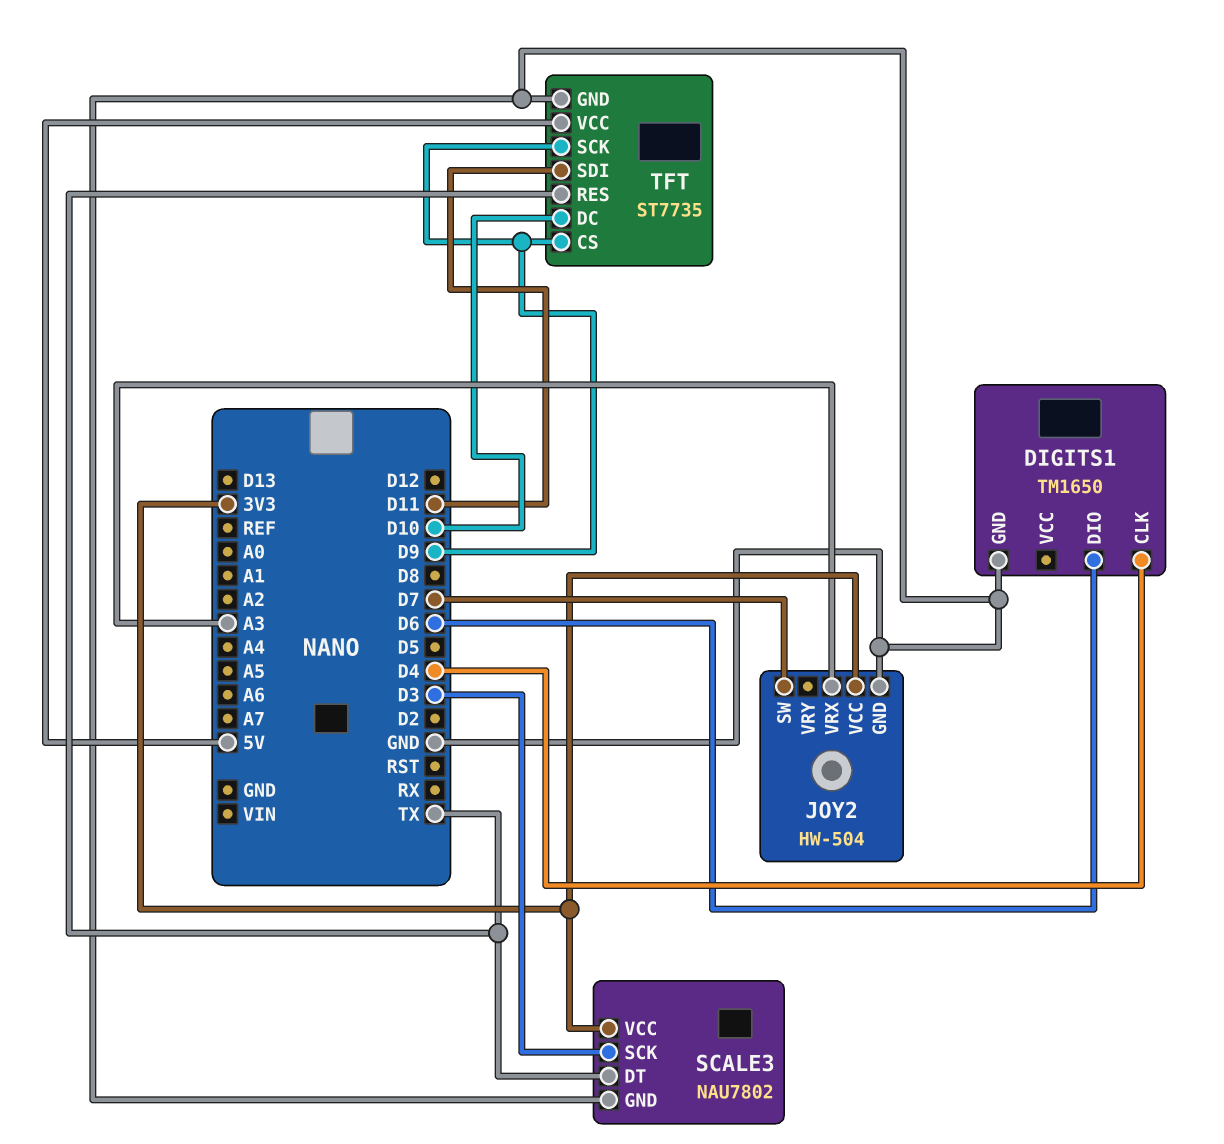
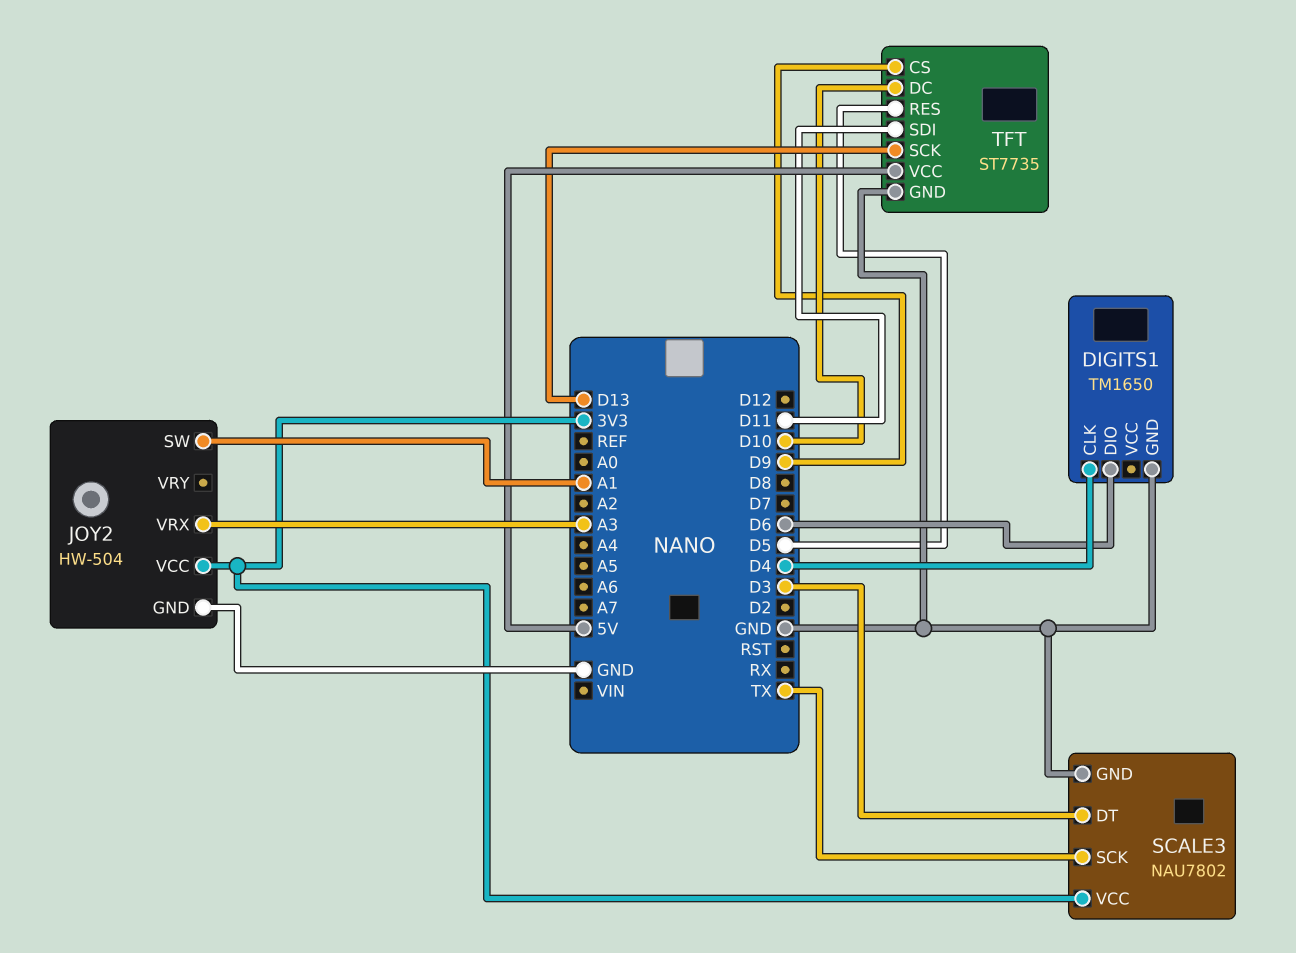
JOY2 pin SW: D7 -> A1
SCALE3 pin DT: TX -> D3
SCALE3 pin SCK: D3 -> TX
TFT pin RES: TX -> D5
TFT pin SCK: D9 -> D13

